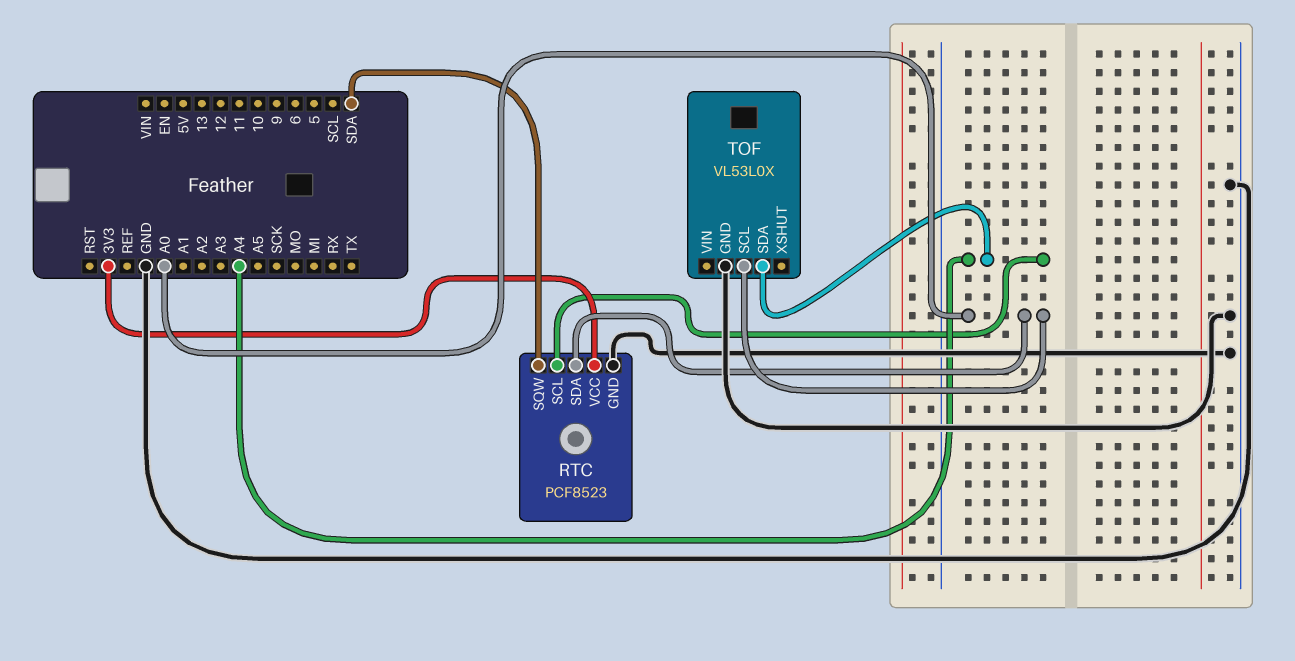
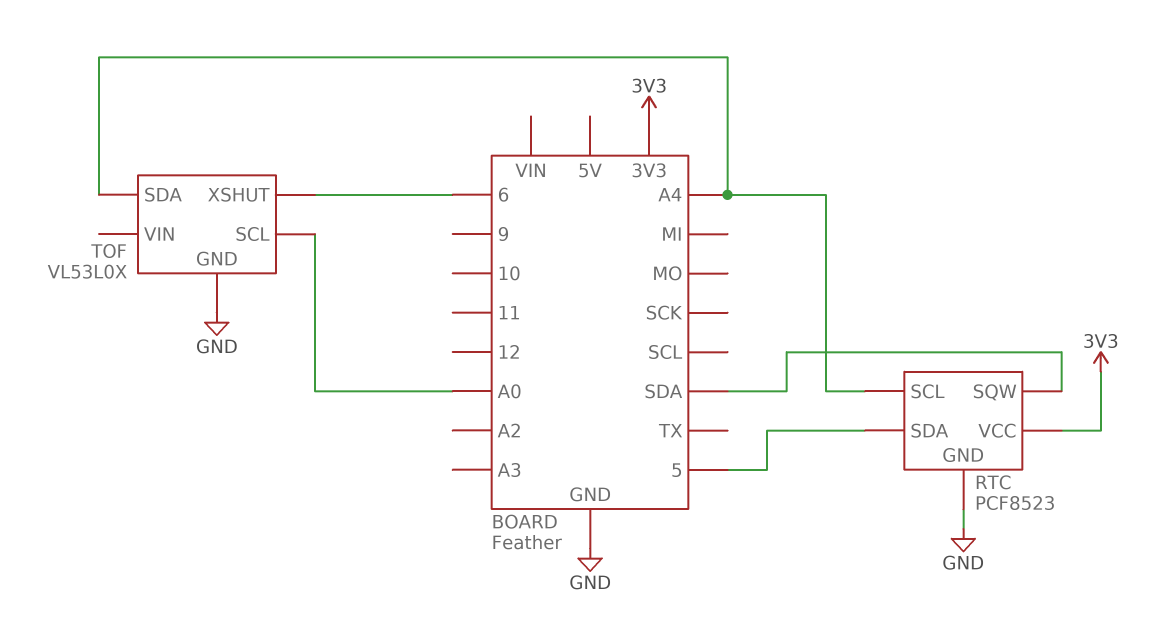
RTC pin SDA: A0 -> 5
TOF pin XSHUT: none -> 6

